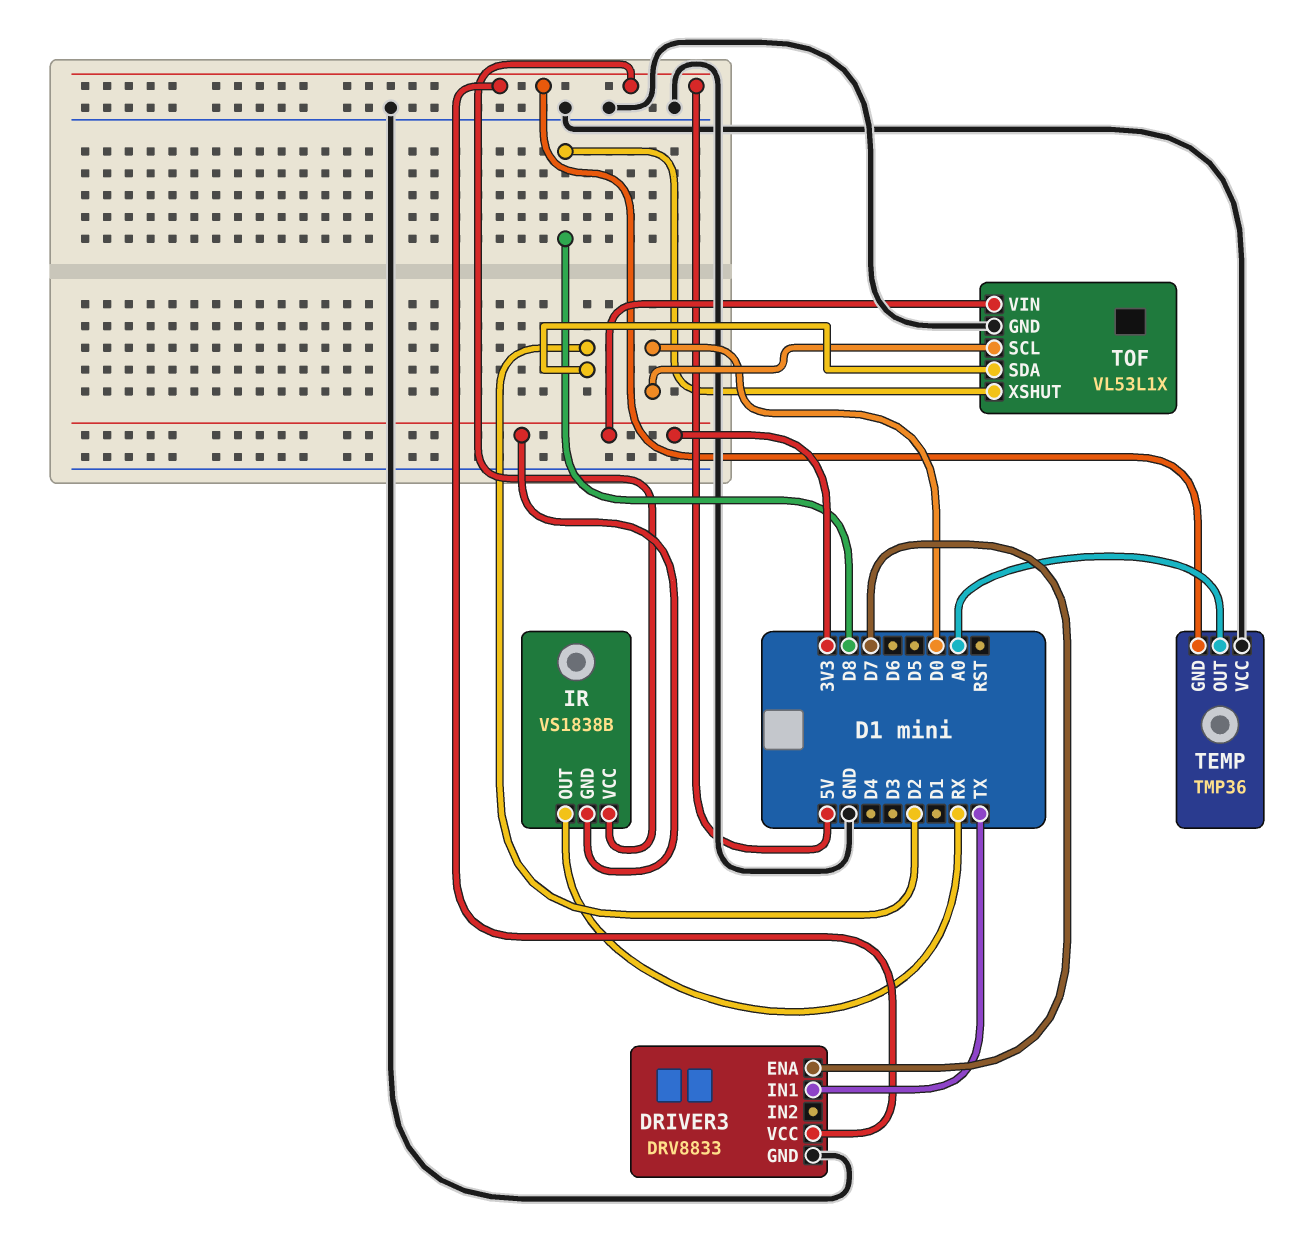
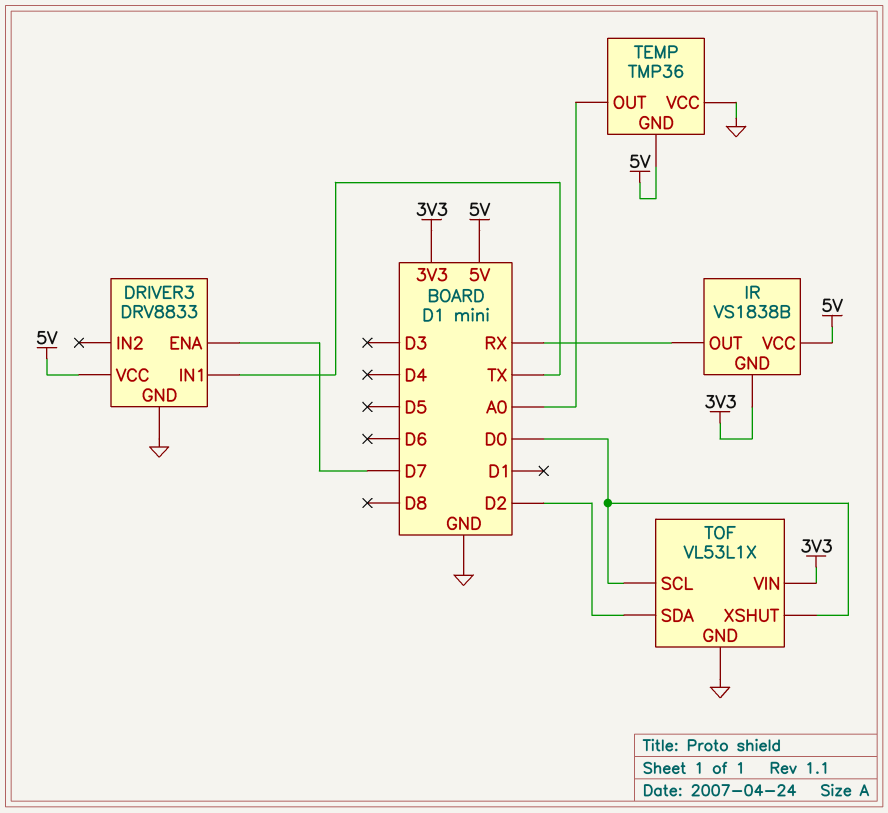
TOF pin XSHUT: D8 -> D0

